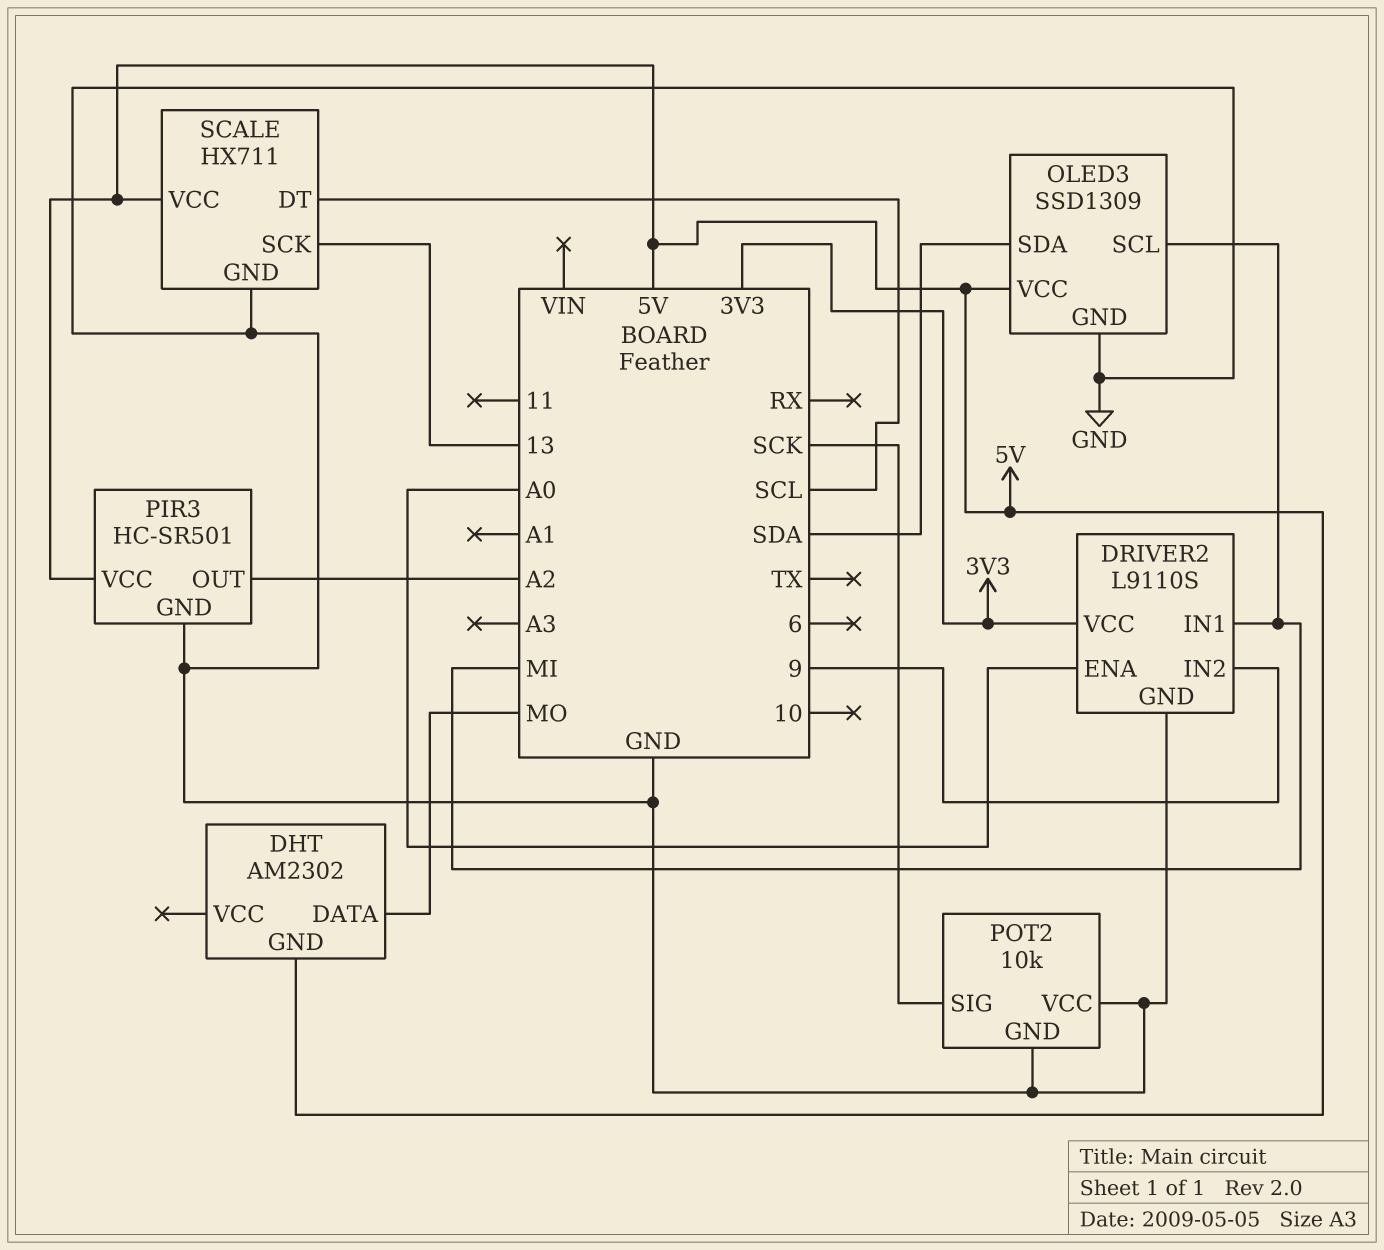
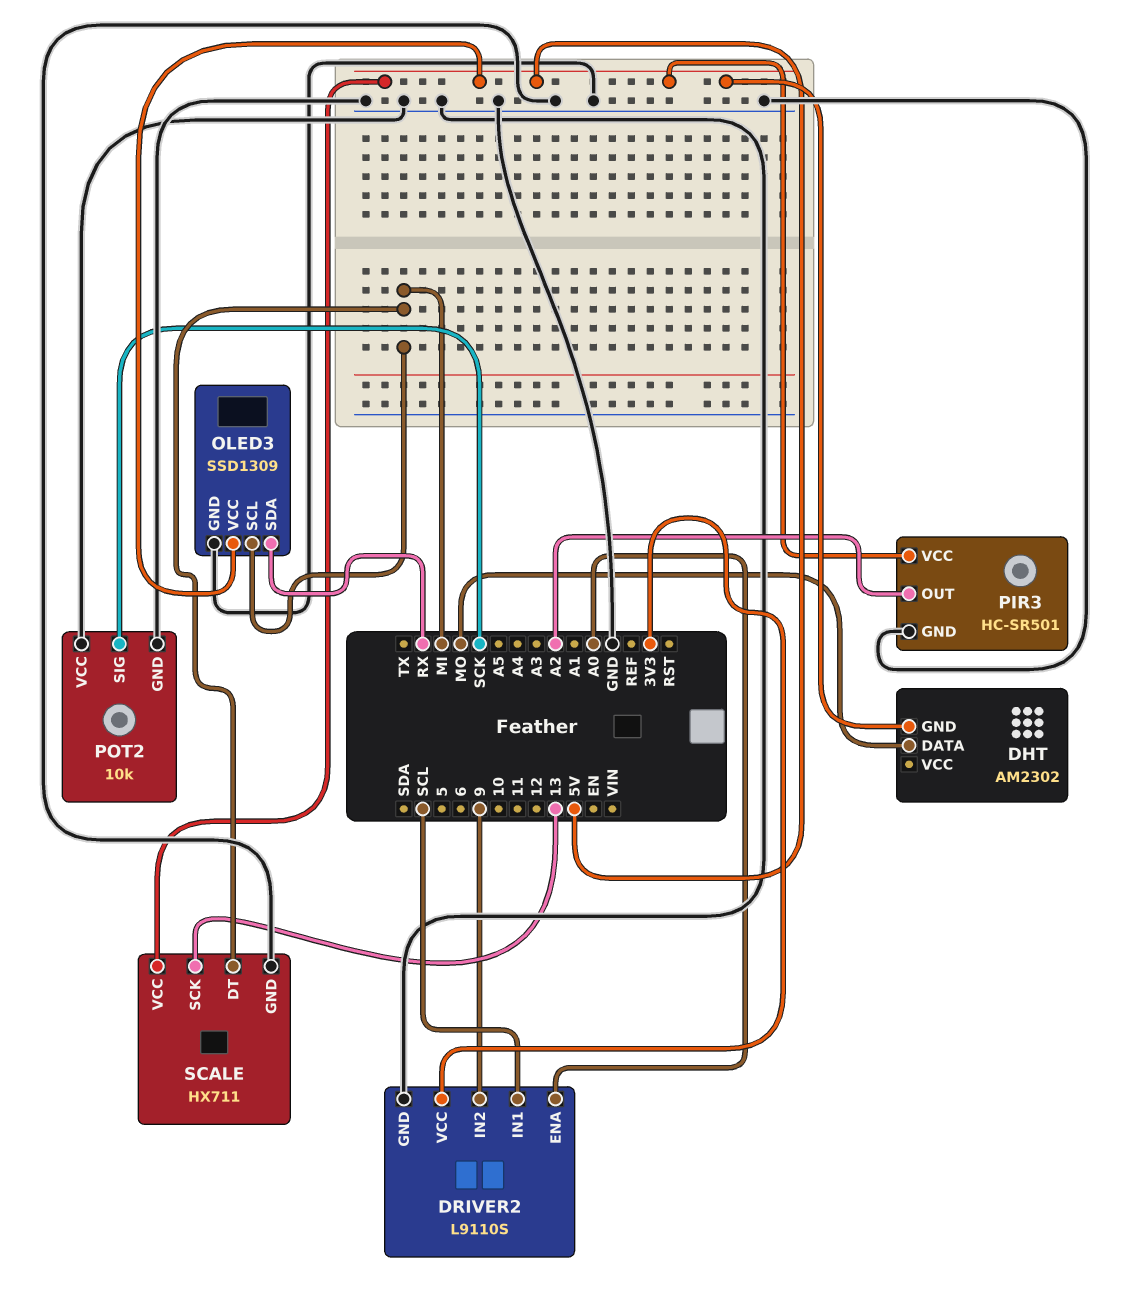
DRIVER2 pin IN1: MI -> SCL
OLED3 pin SDA: SDA -> RX
SCALE pin DT: SCL -> MI

